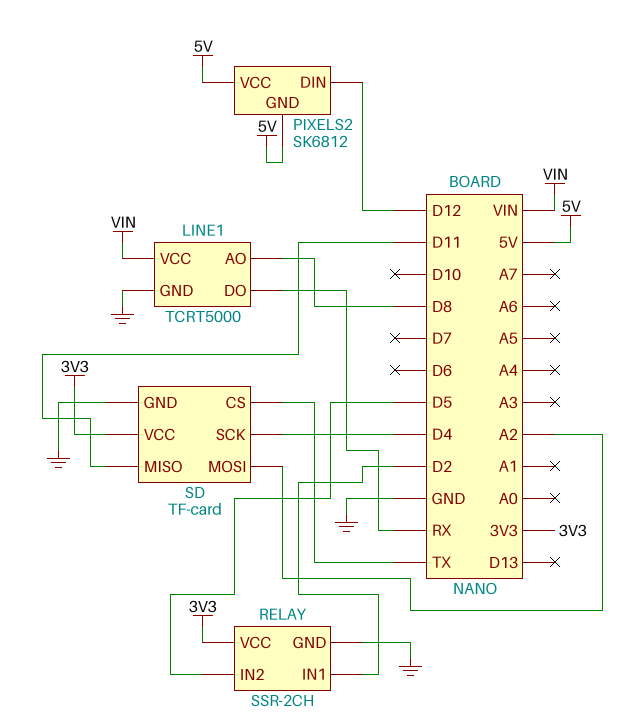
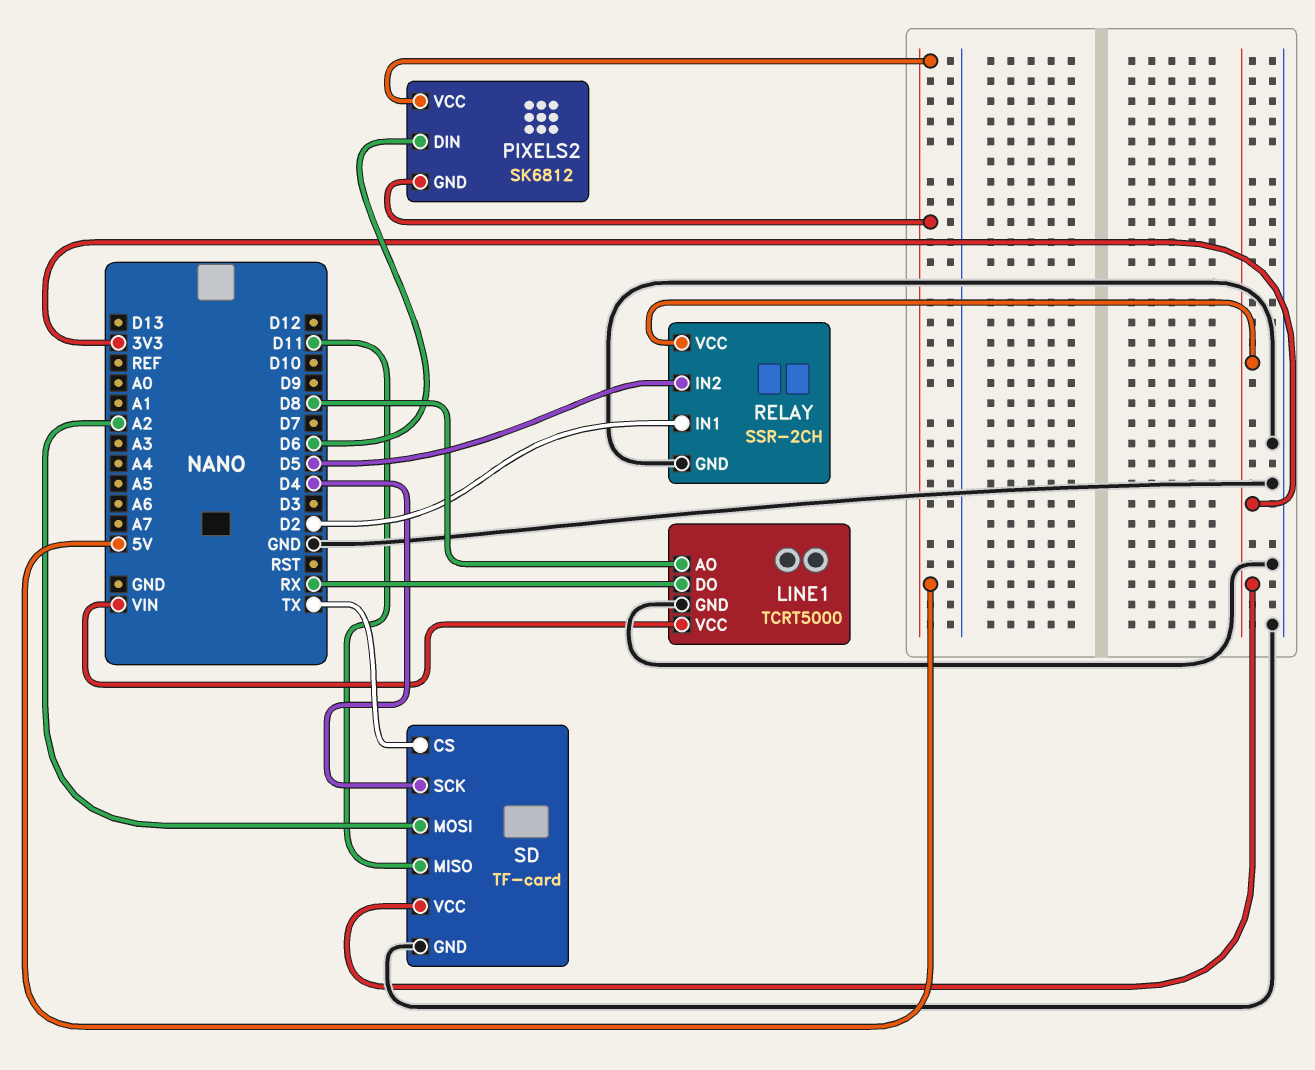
PIXELS2 pin DIN: D12 -> D6

